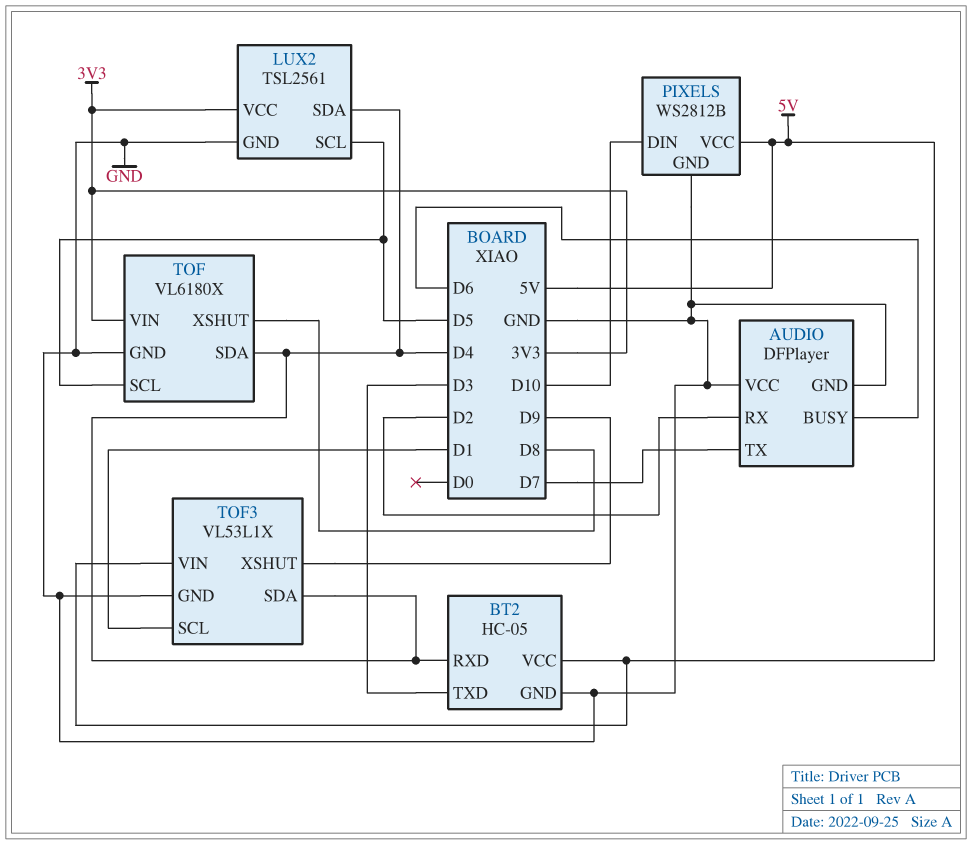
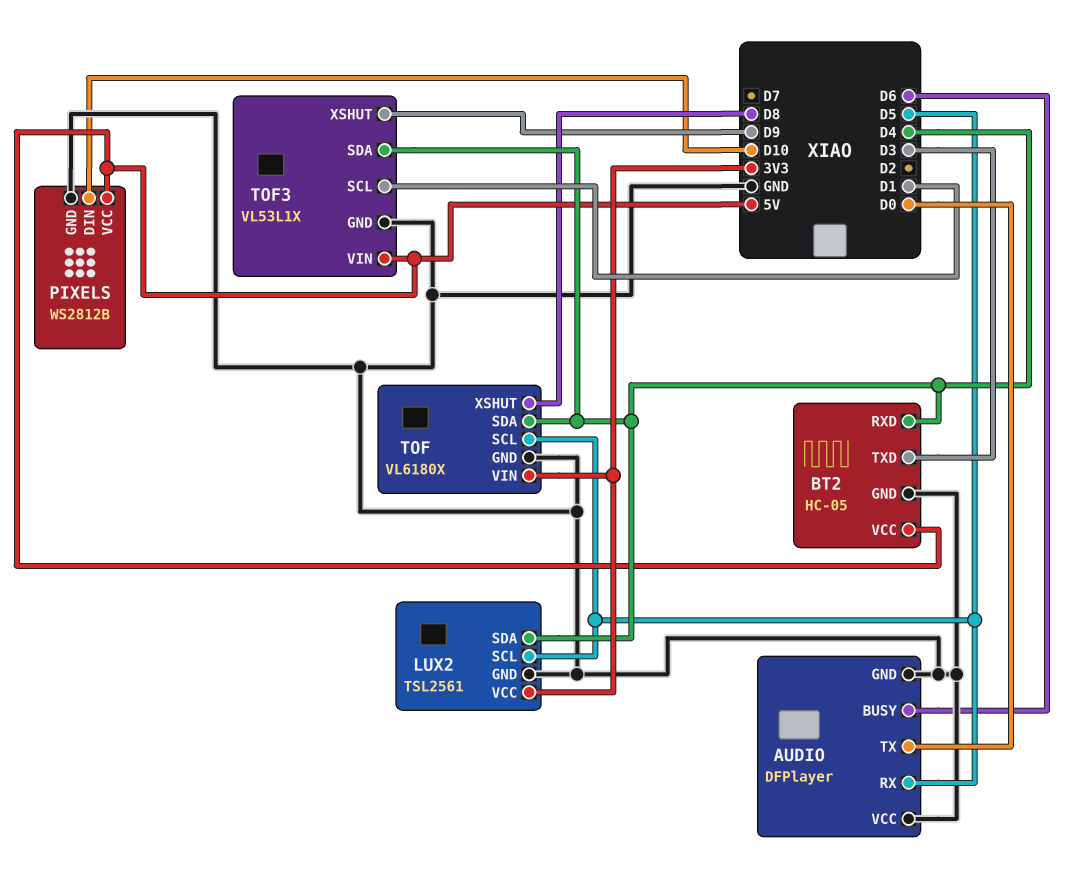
AUDIO pin RX: D2 -> D5
AUDIO pin TX: D7 -> D0

